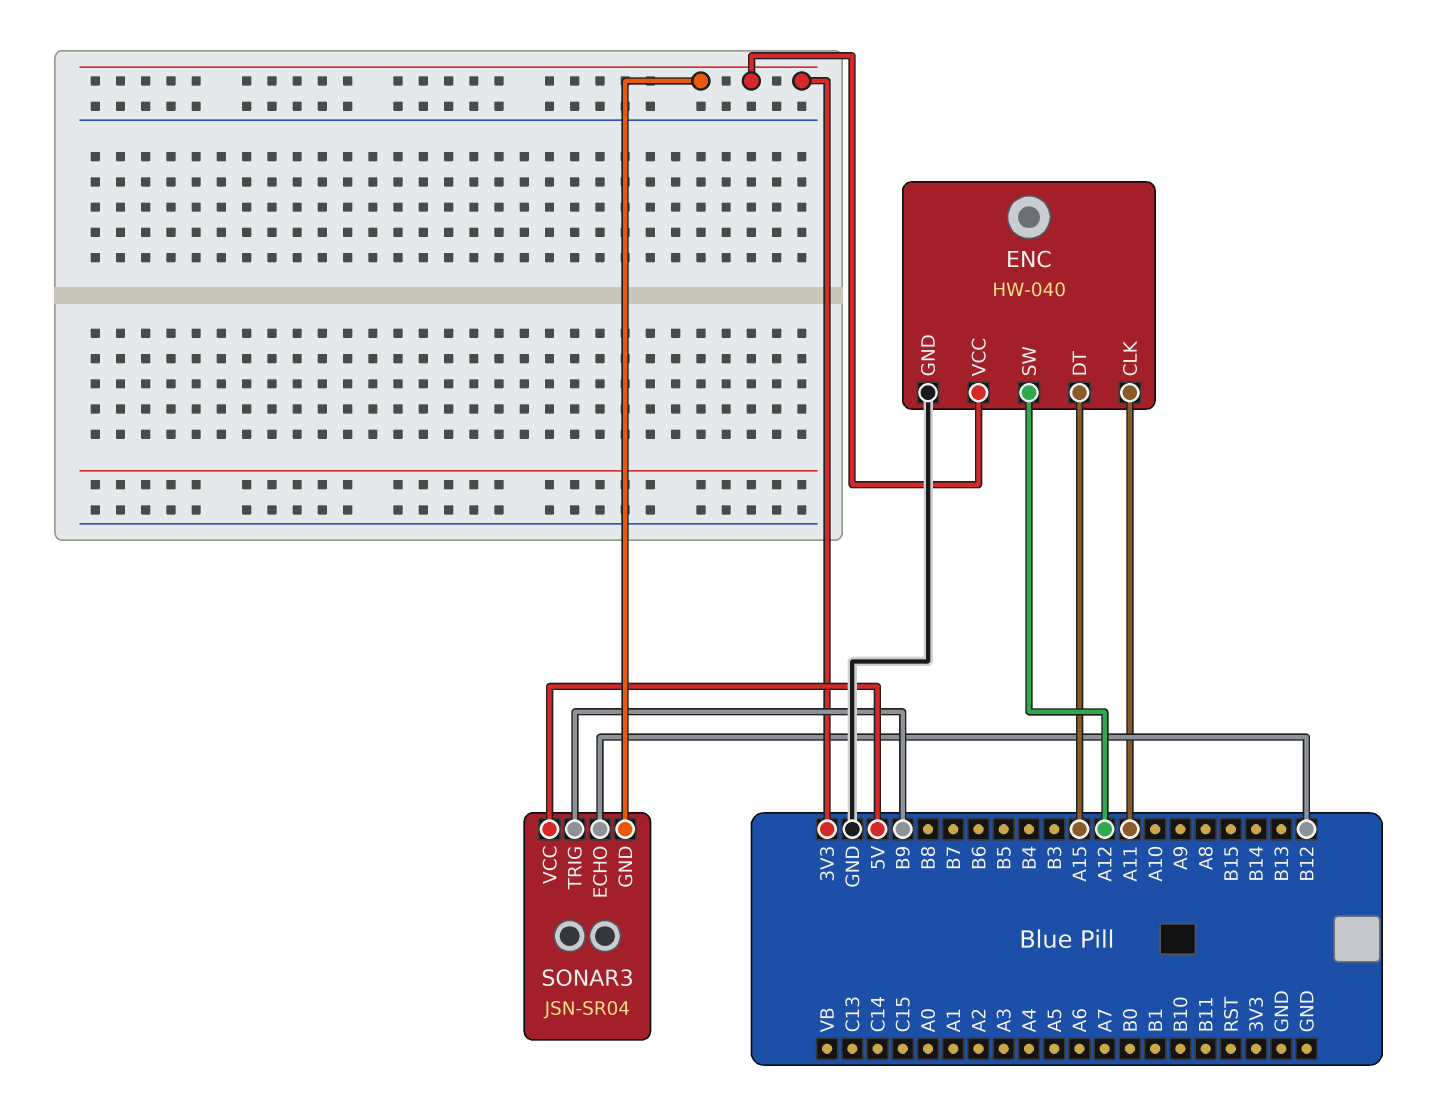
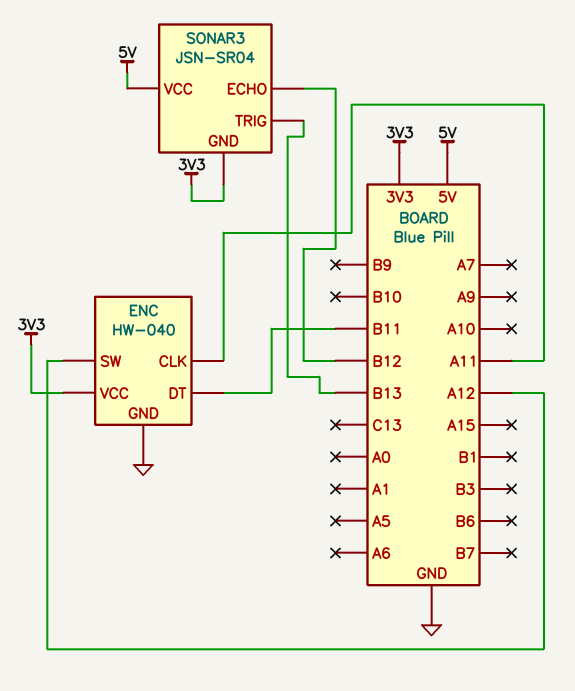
ENC pin DT: A15 -> B11
SONAR3 pin TRIG: B9 -> B13

